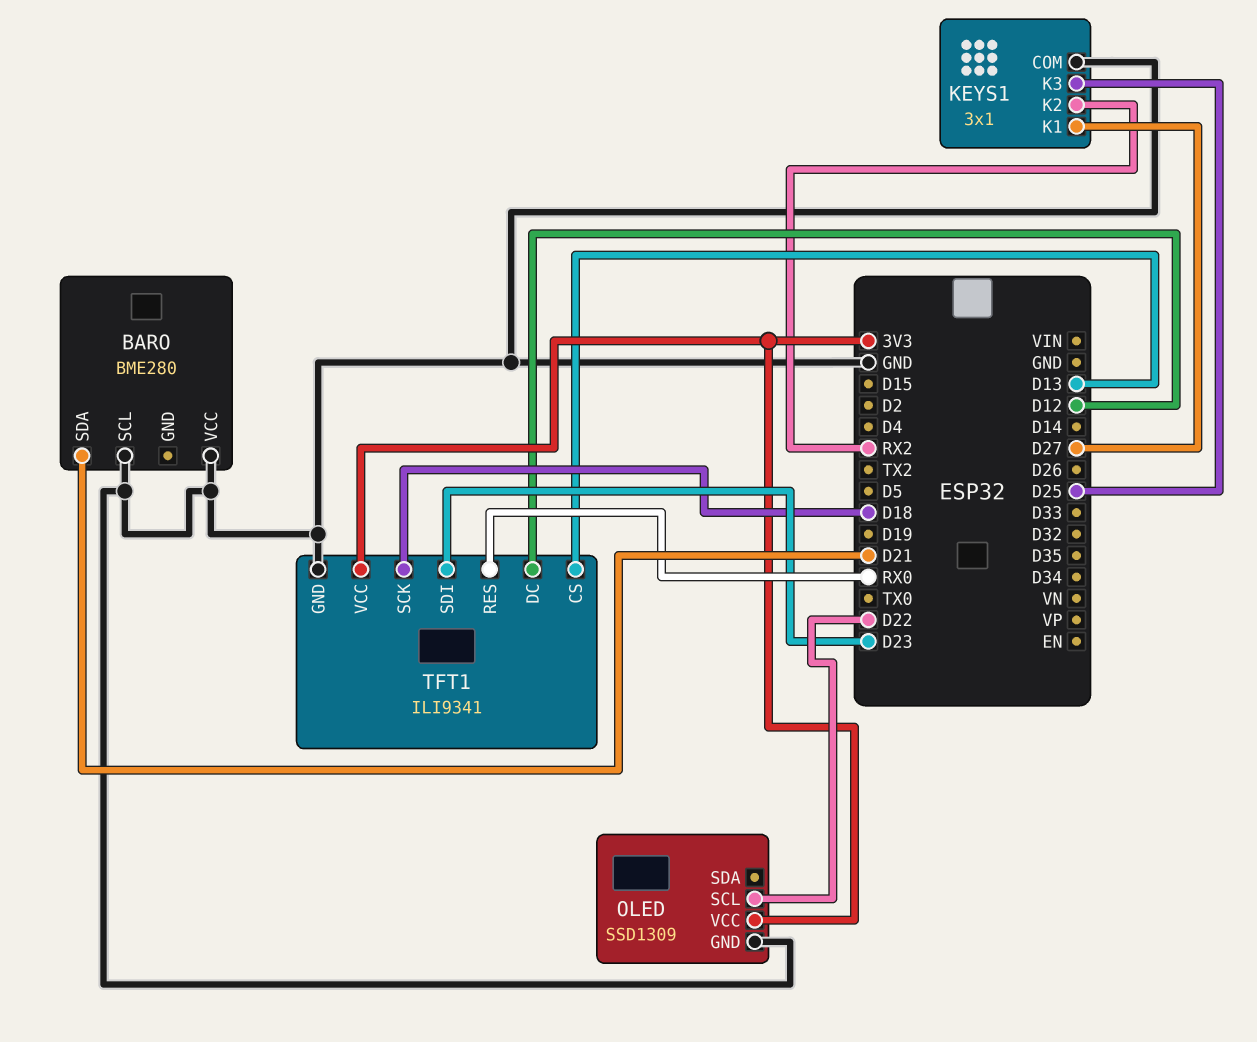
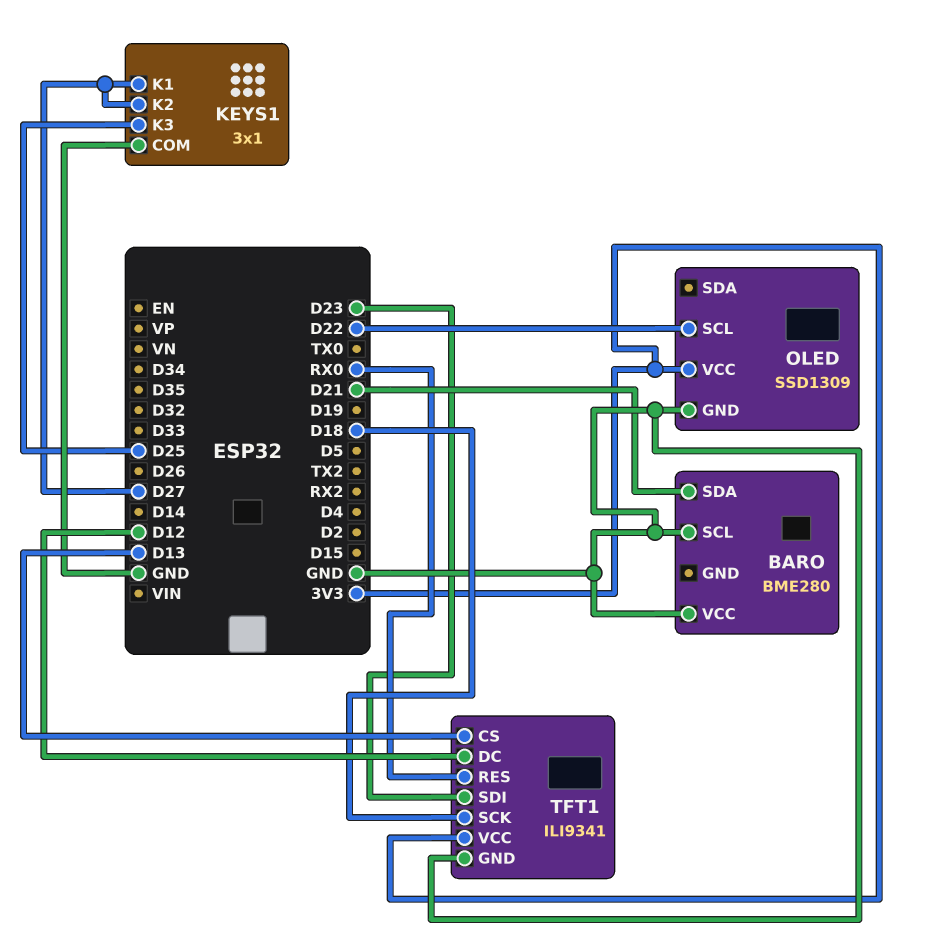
KEYS1 pin K2: RX2 -> D27

